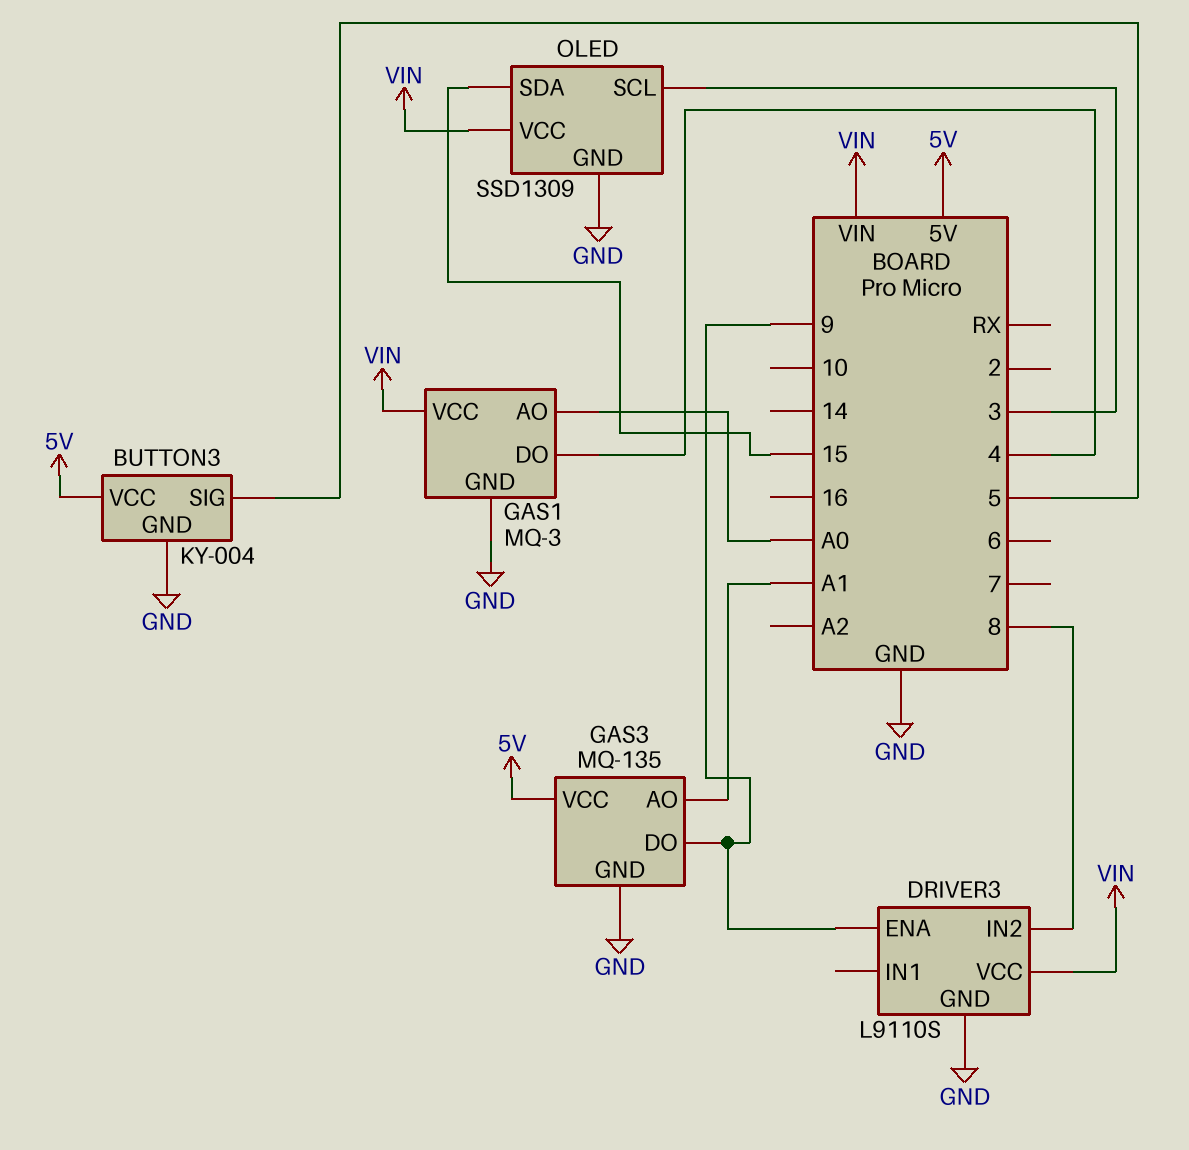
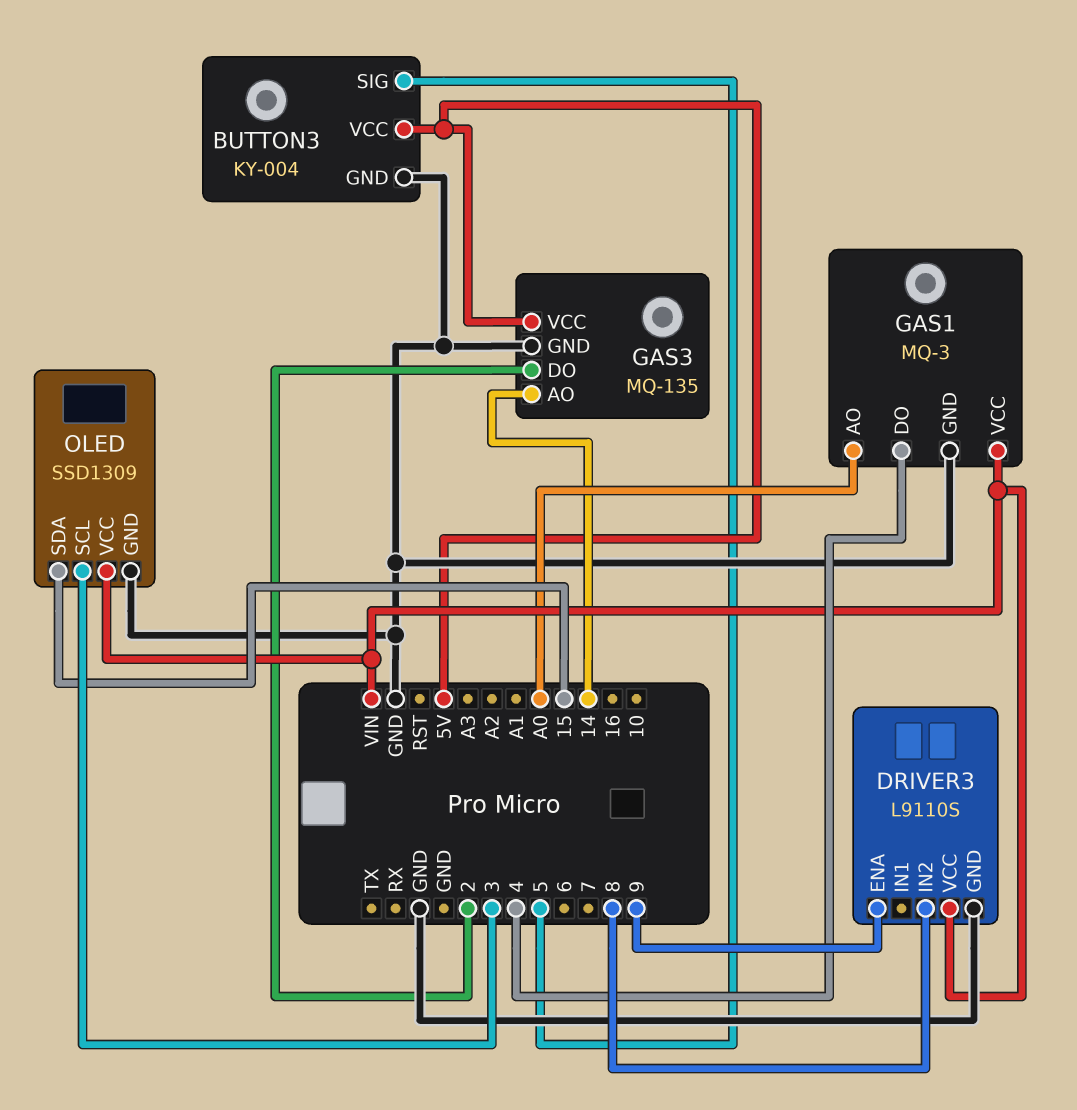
GAS3 pin AO: A1 -> 14
GAS3 pin DO: 9 -> 2

